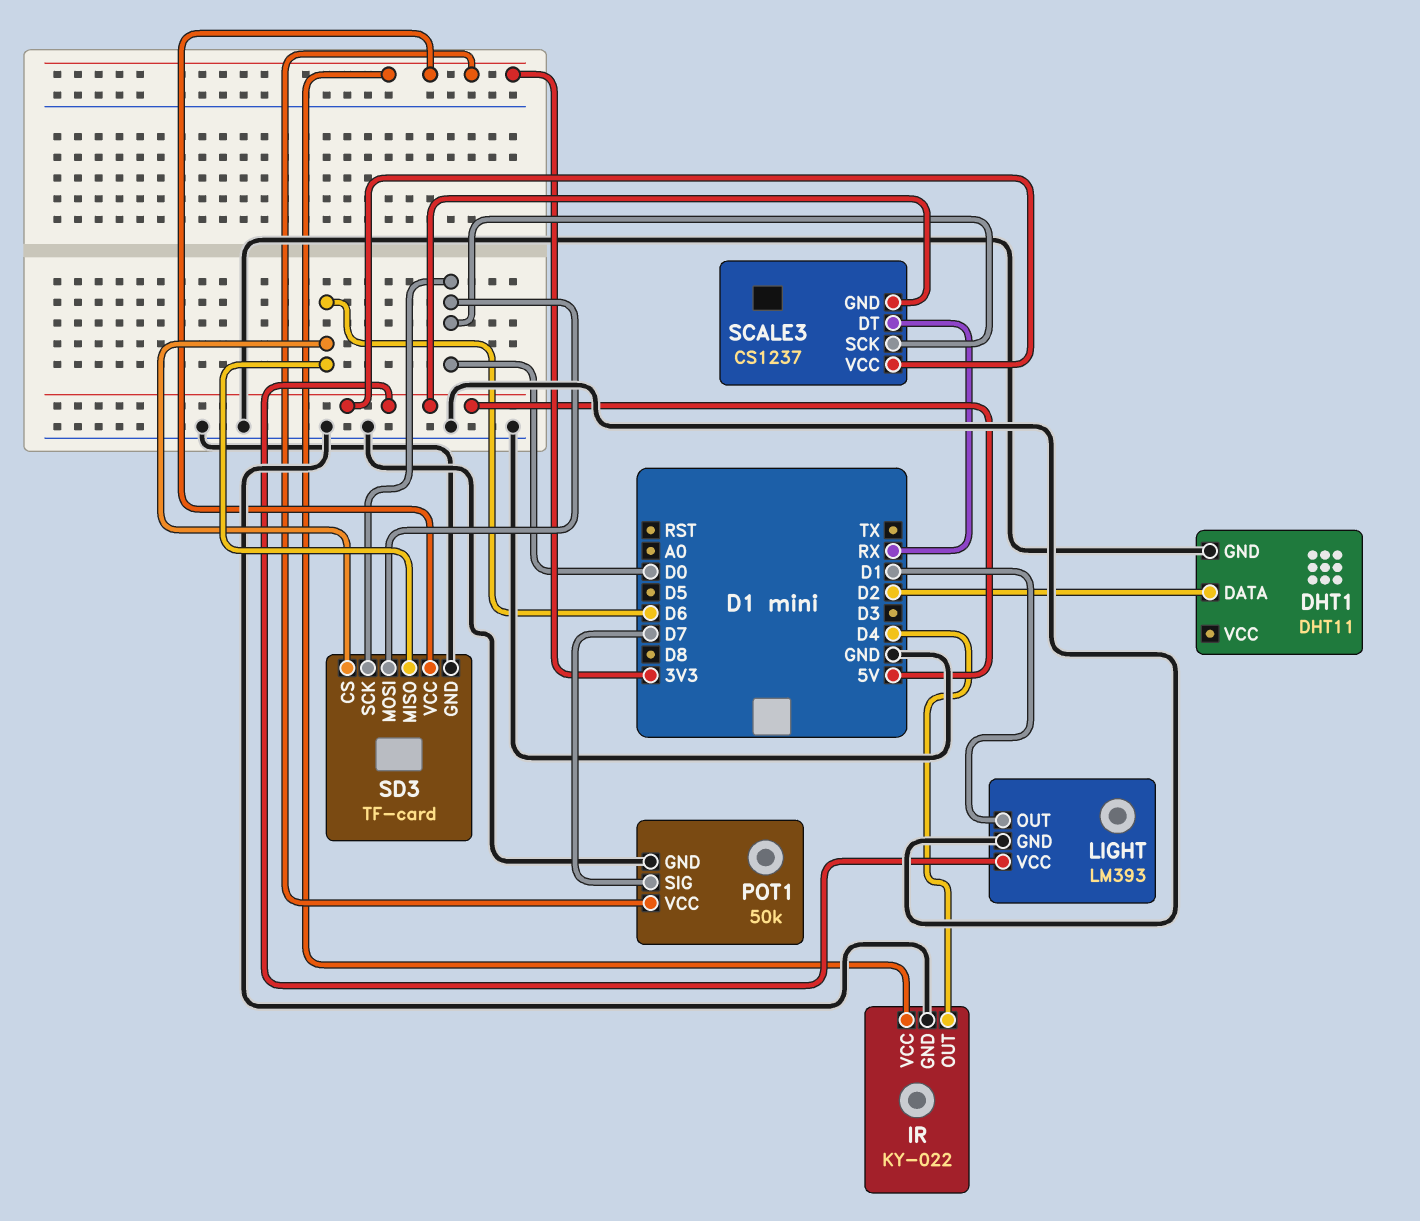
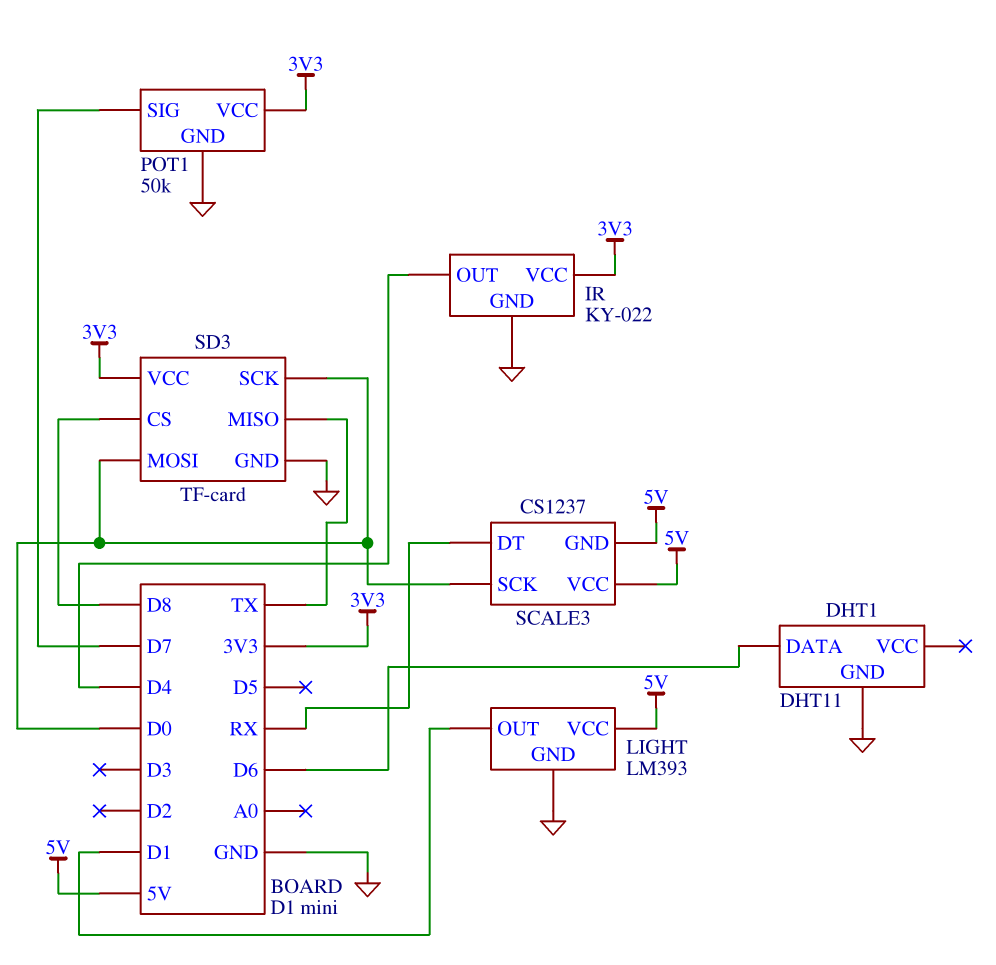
DHT1 pin DATA: D2 -> D6
SD3 pin CS: D6 -> D8
SD3 pin MISO: D6 -> TX

